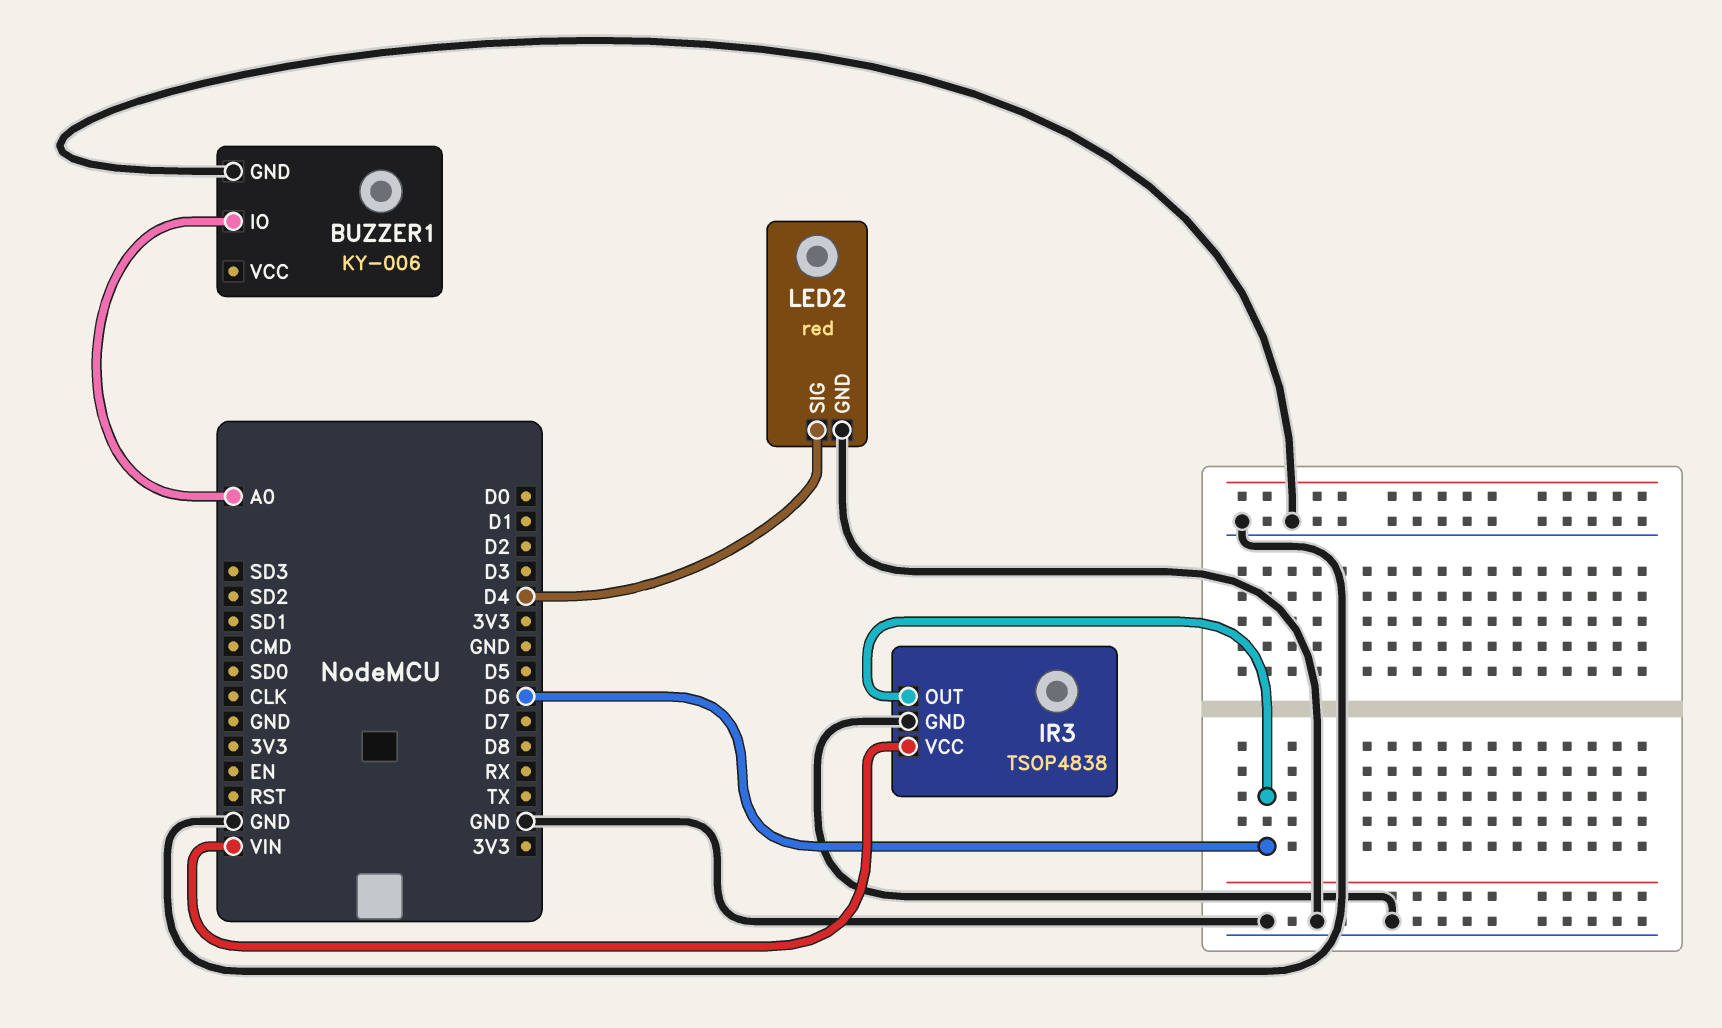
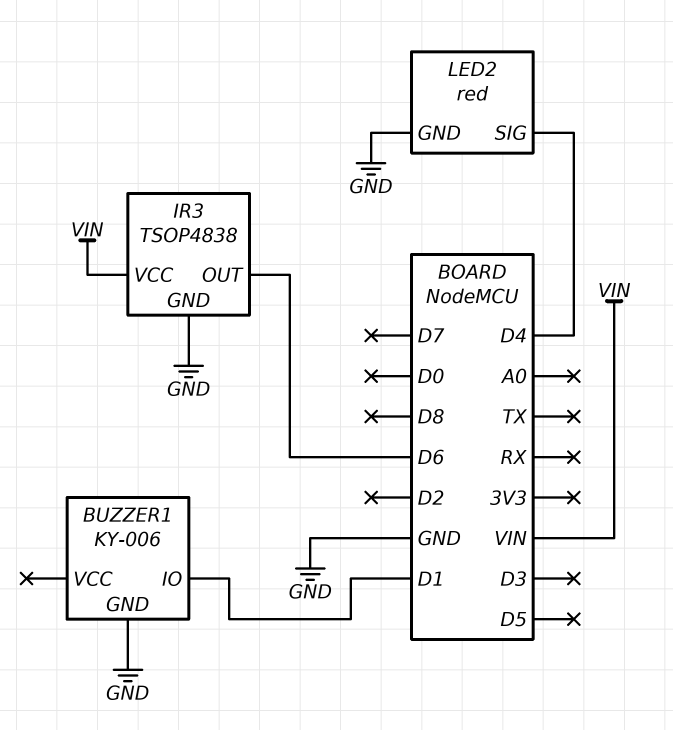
BUZZER1 pin IO: A0 -> D1

